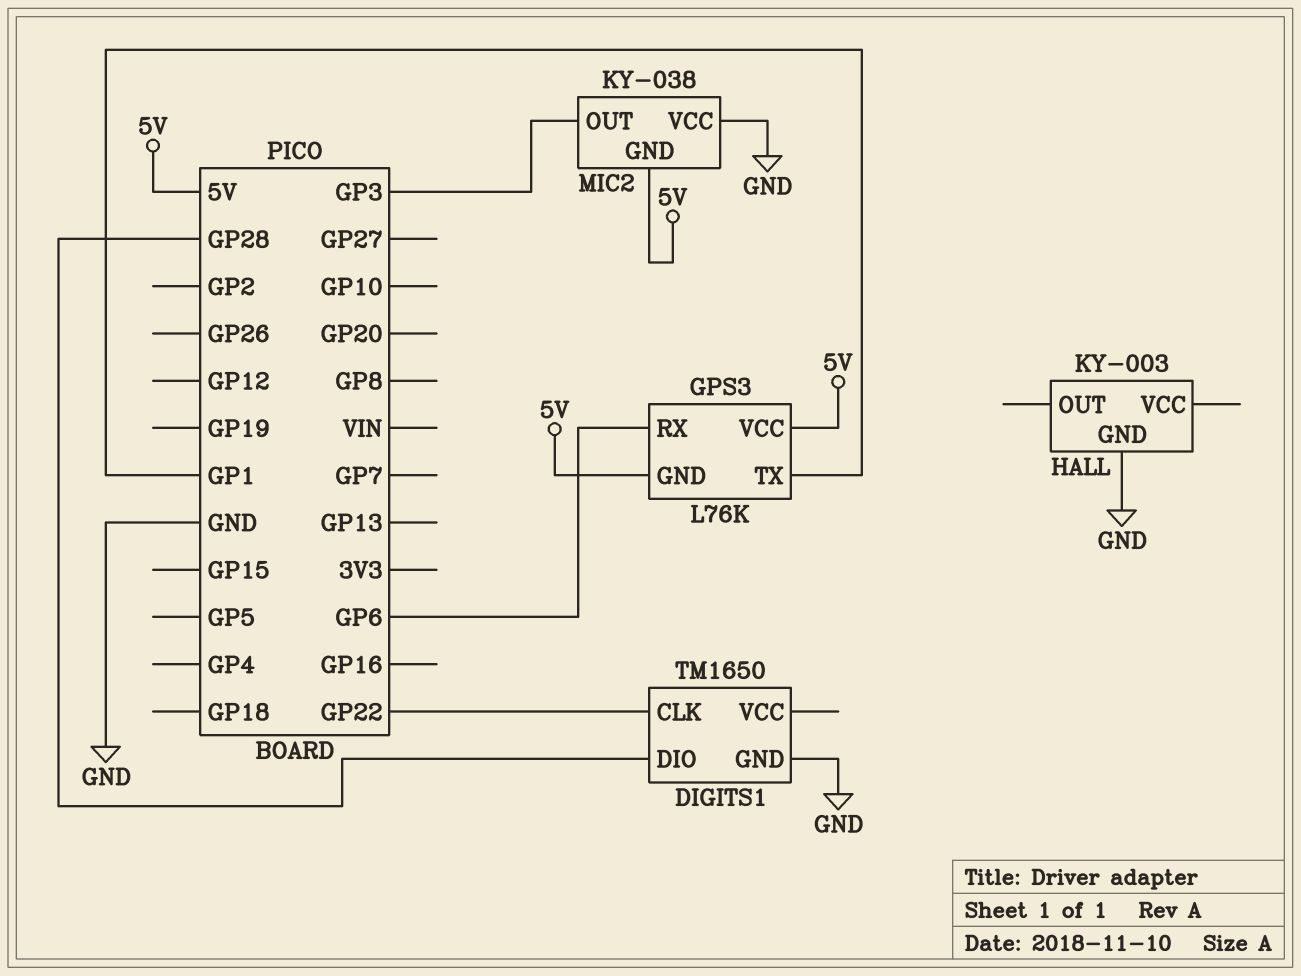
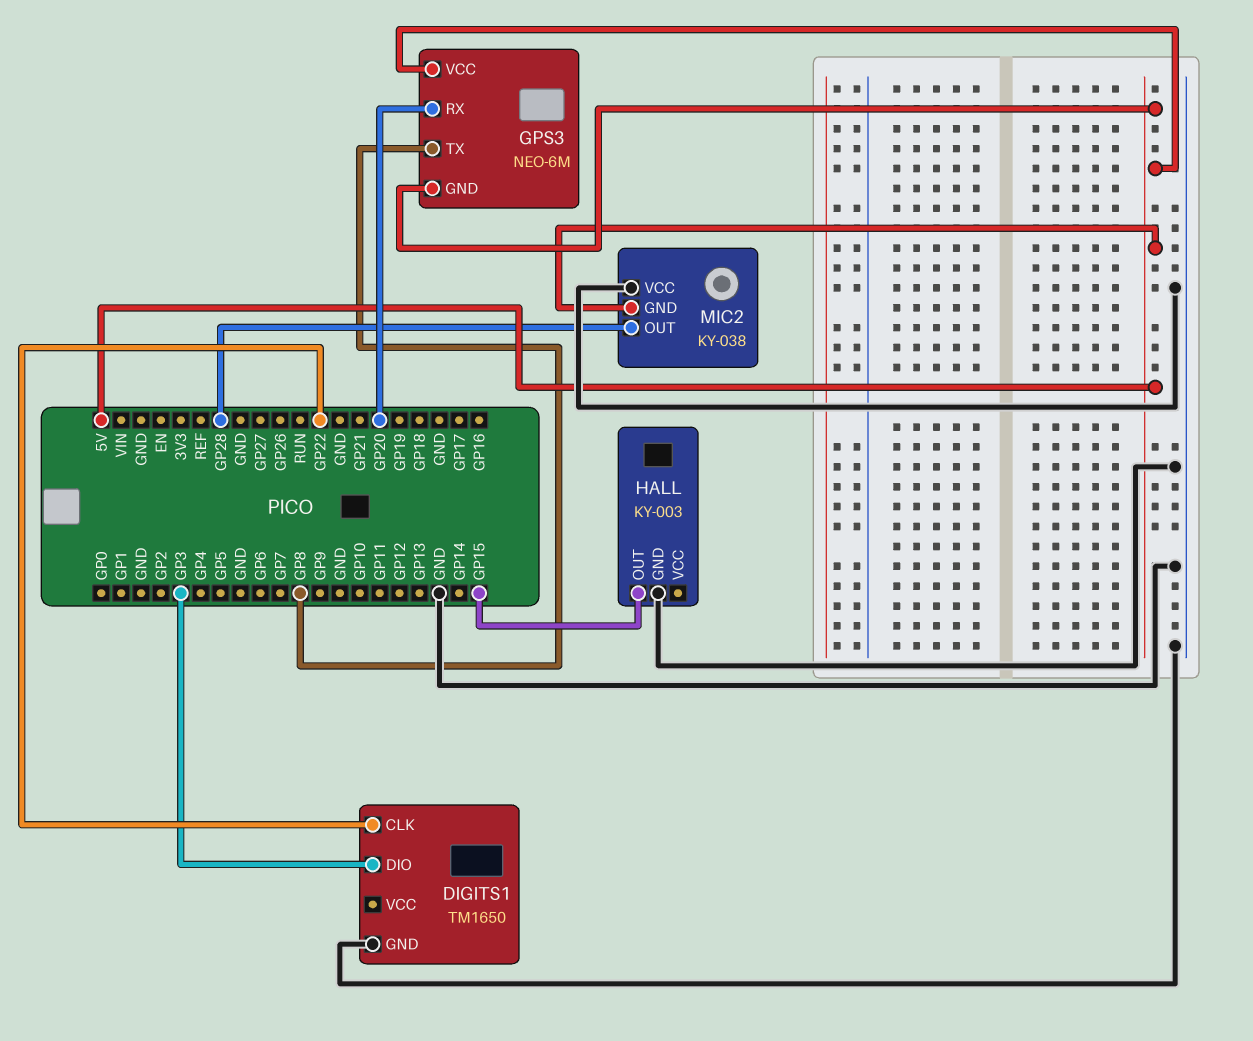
DIGITS1 pin DIO: GP28 -> GP3
GPS3: L76K -> NEO-6M
GPS3 pin RX: GP6 -> GP20
GPS3 pin TX: GP1 -> GP8
HALL pin OUT: none -> GP15
MIC2 pin OUT: GP3 -> GP28

